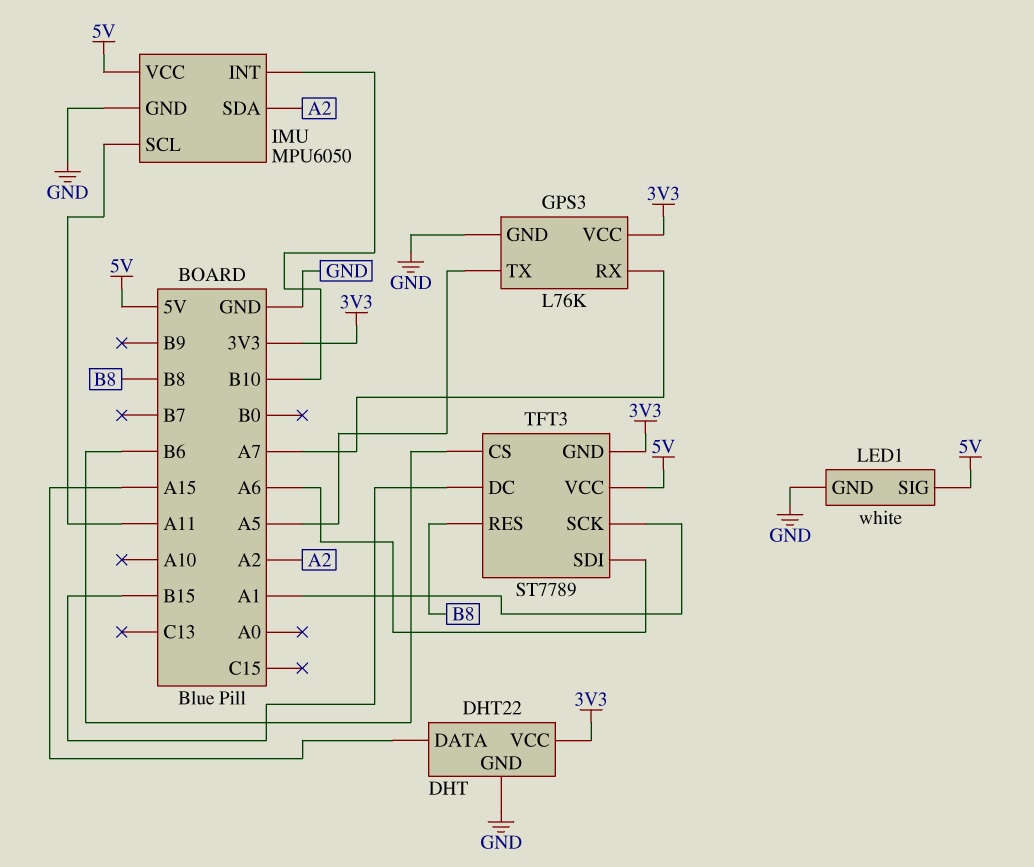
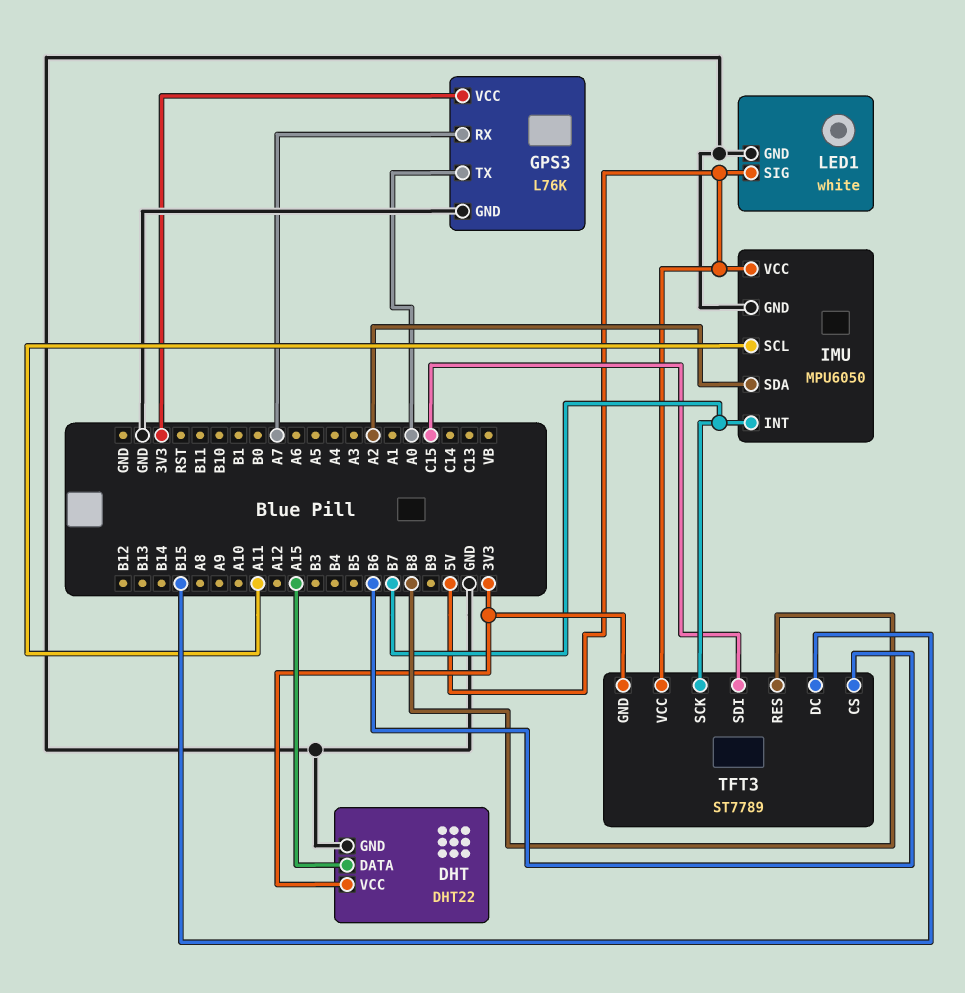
GPS3 pin TX: A5 -> A0
IMU pin INT: B10 -> B7
TFT3 pin SCK: A1 -> B7
TFT3 pin SDI: A6 -> C15

